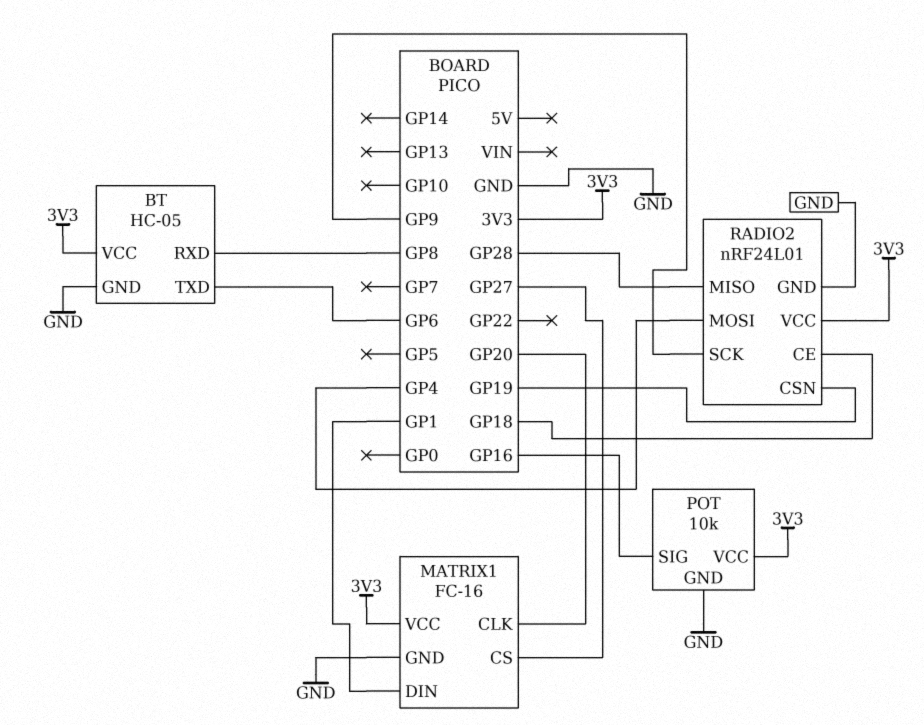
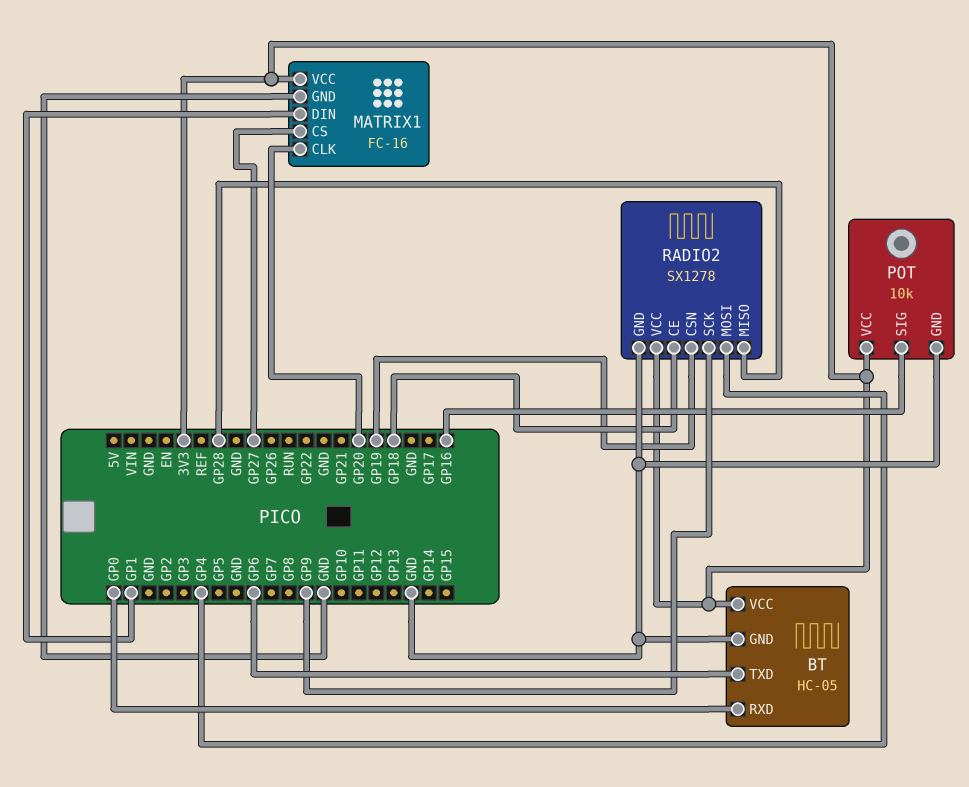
BT pin RXD: GP8 -> GP0
RADIO2: nRF24L01 -> SX1278

